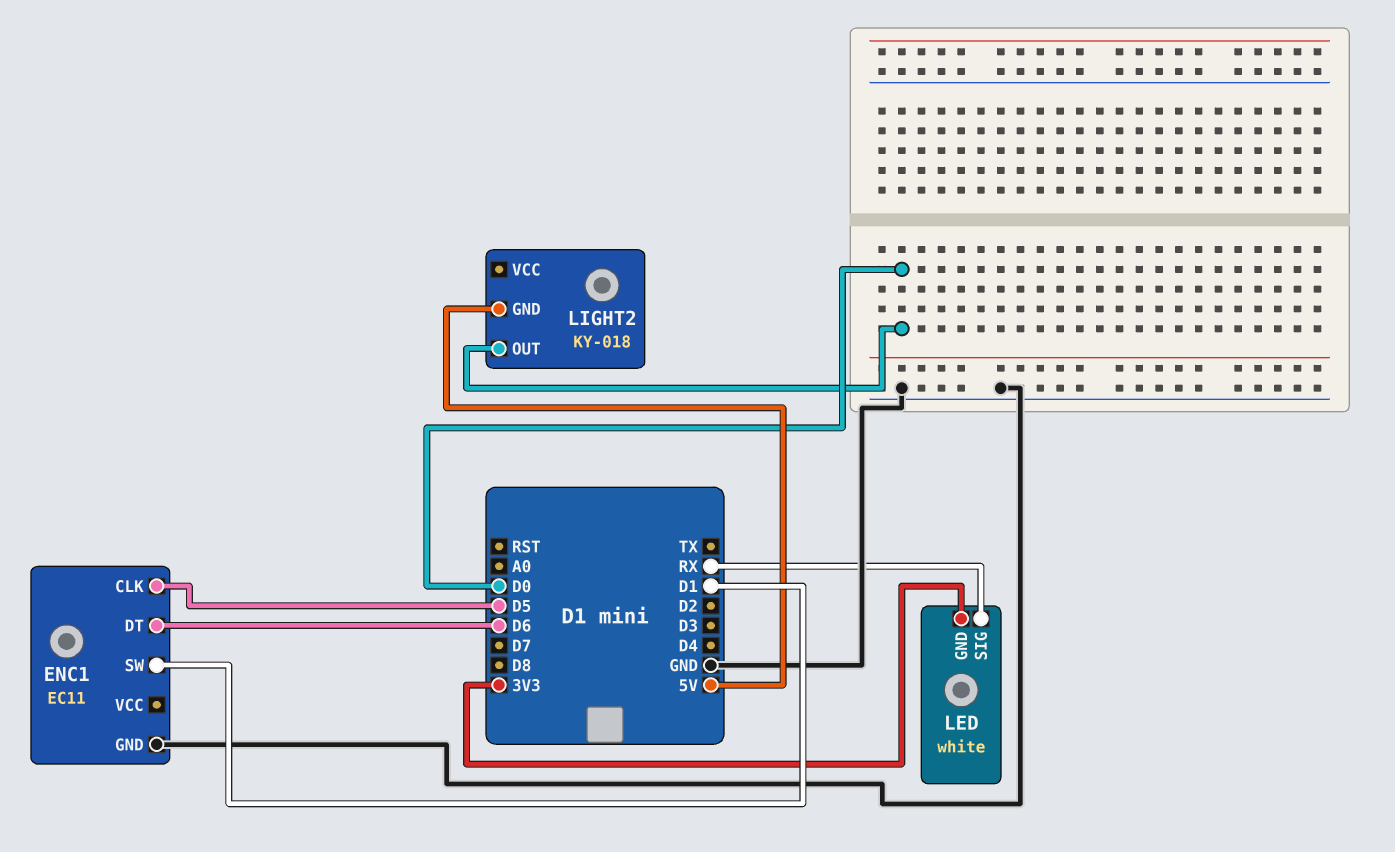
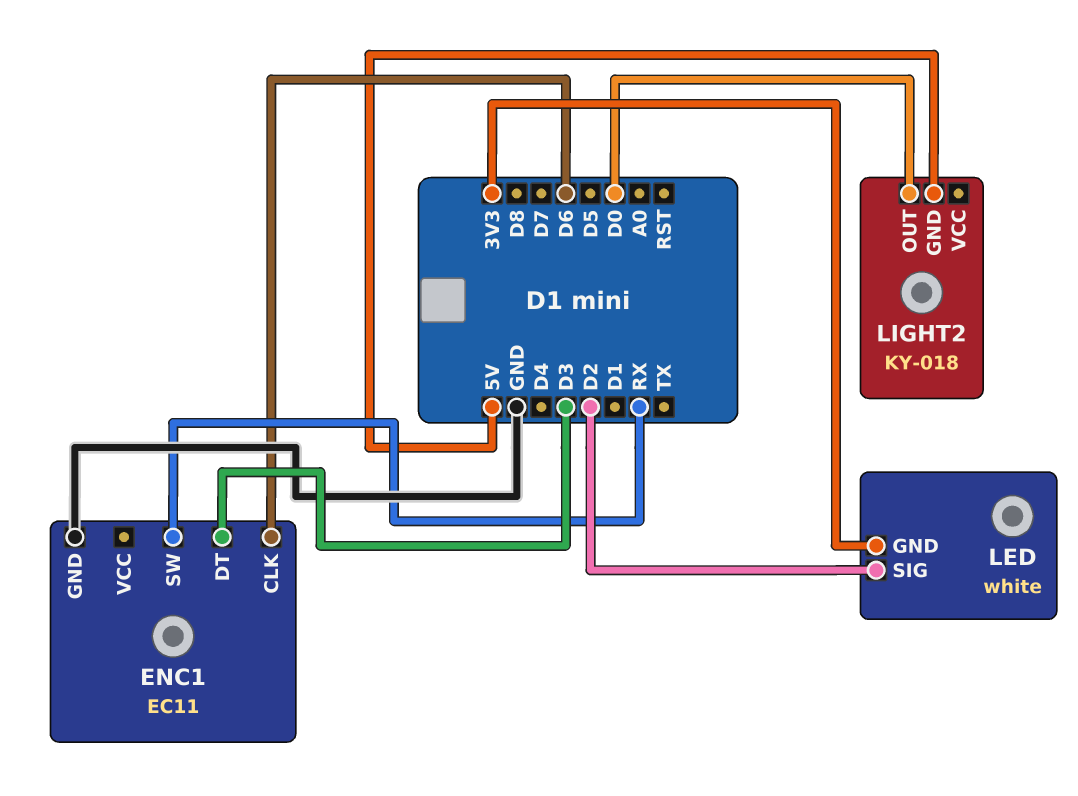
ENC1 pin CLK: D5 -> D6
ENC1 pin DT: D6 -> D3
ENC1 pin SW: D1 -> RX
LED pin SIG: RX -> D2

